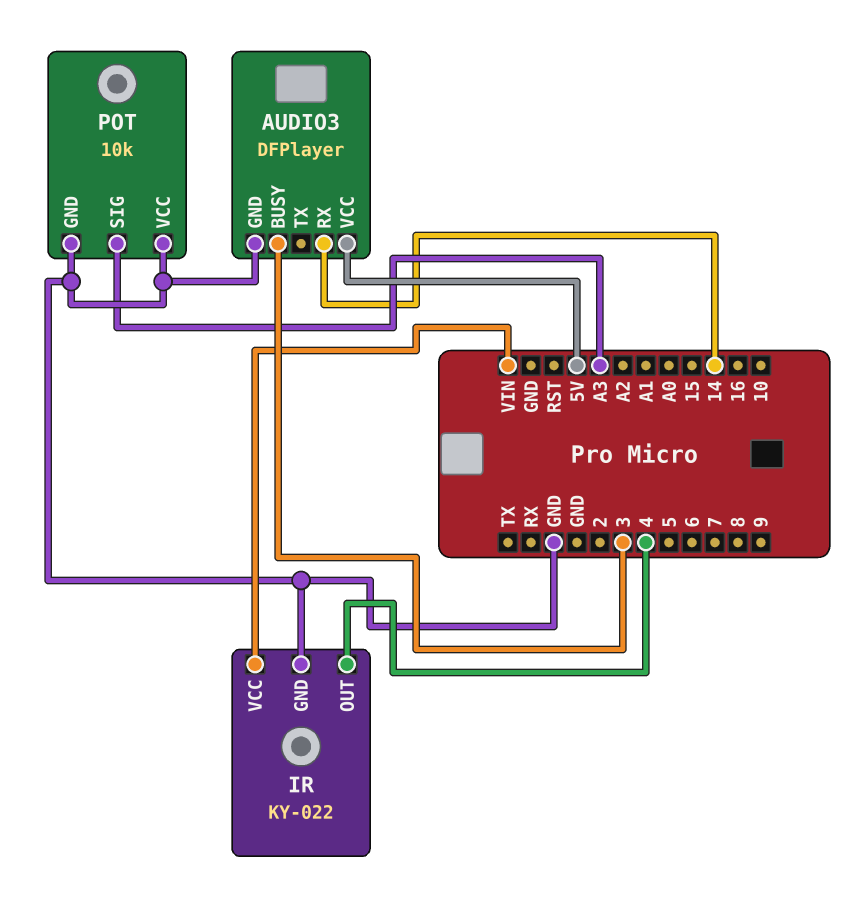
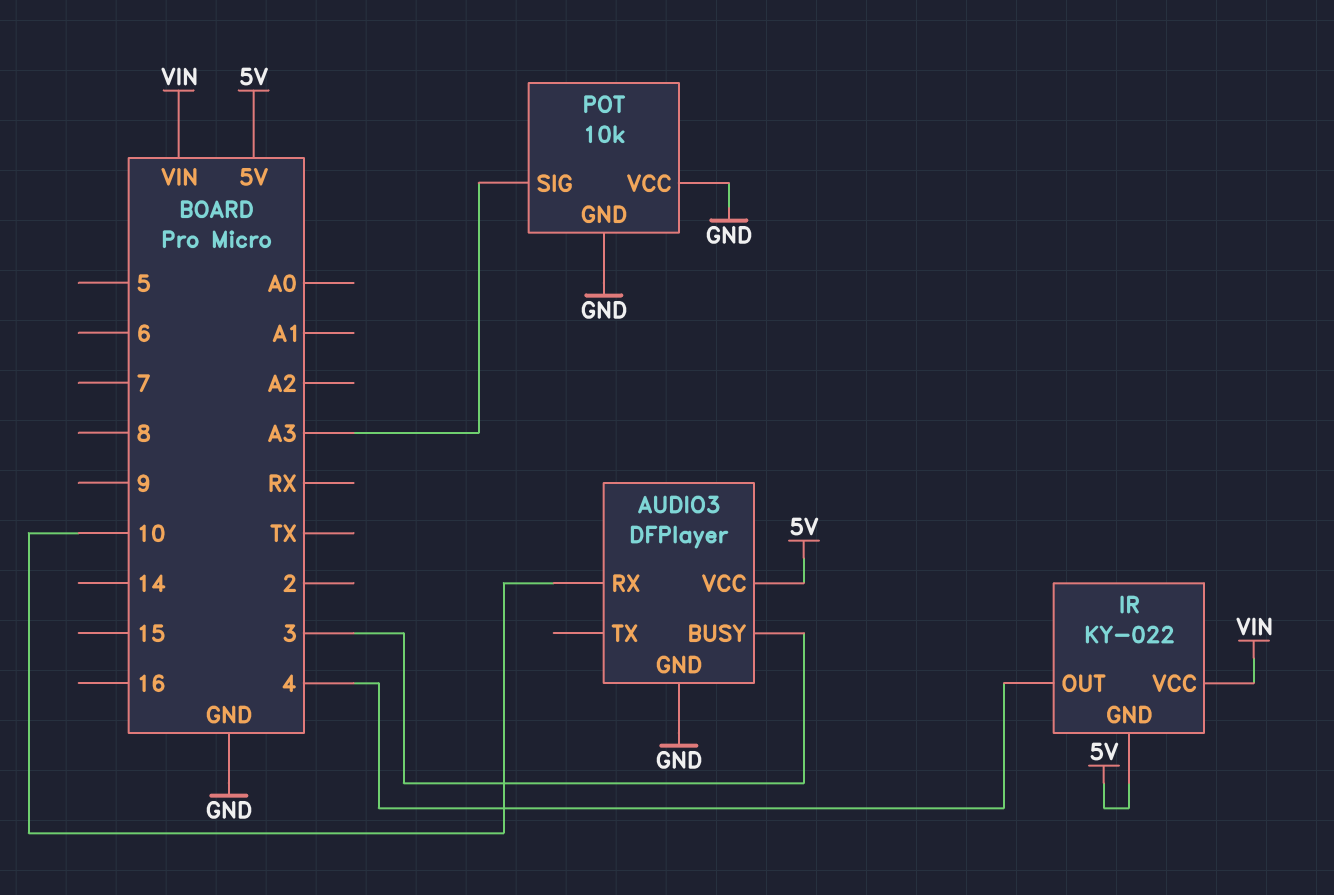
AUDIO3 pin RX: 14 -> 10
IR pin GND: GND -> 5V

